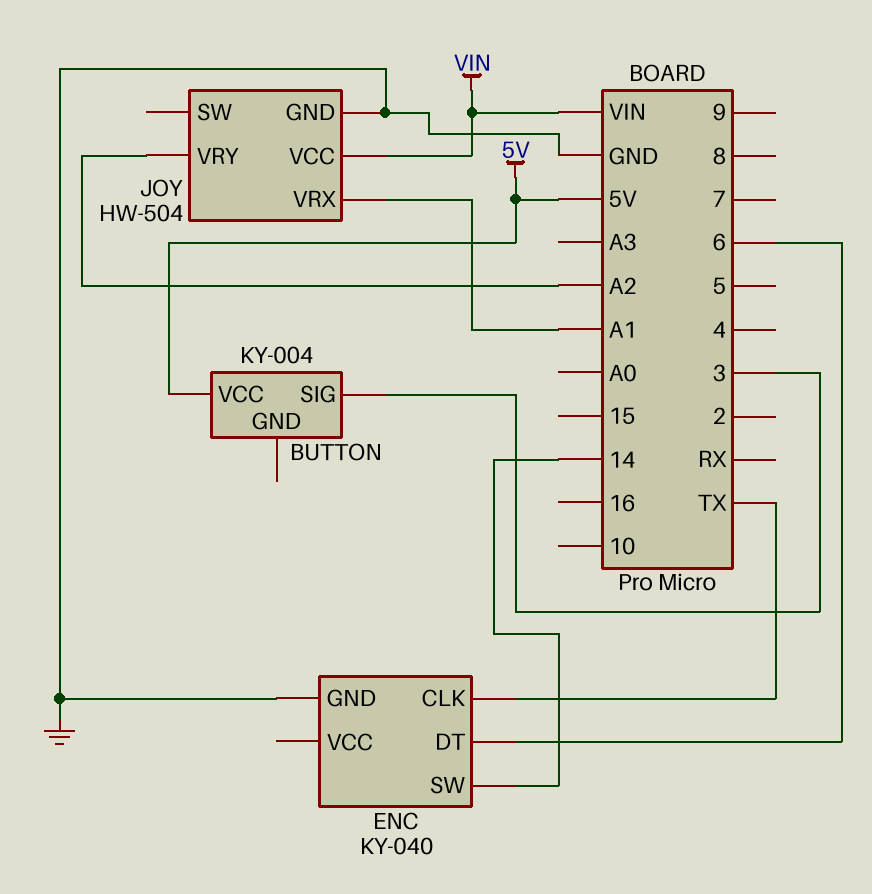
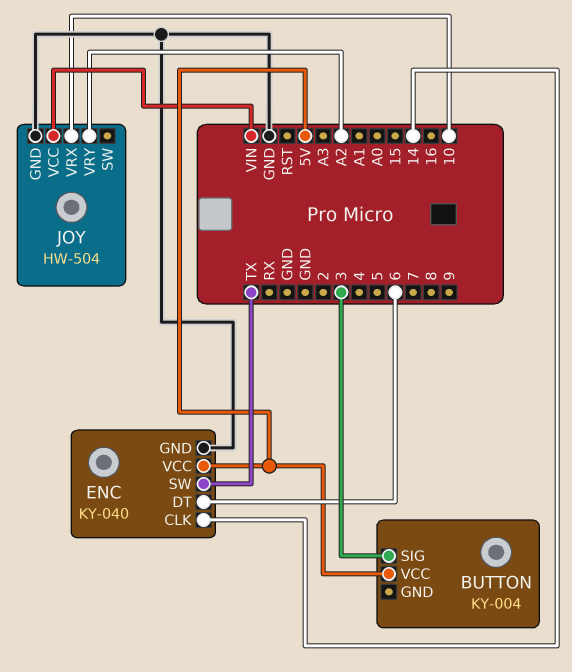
ENC pin CLK: TX -> 14
ENC pin SW: 14 -> TX
ENC pin VCC: none -> 5V
JOY pin VRX: A1 -> 10

